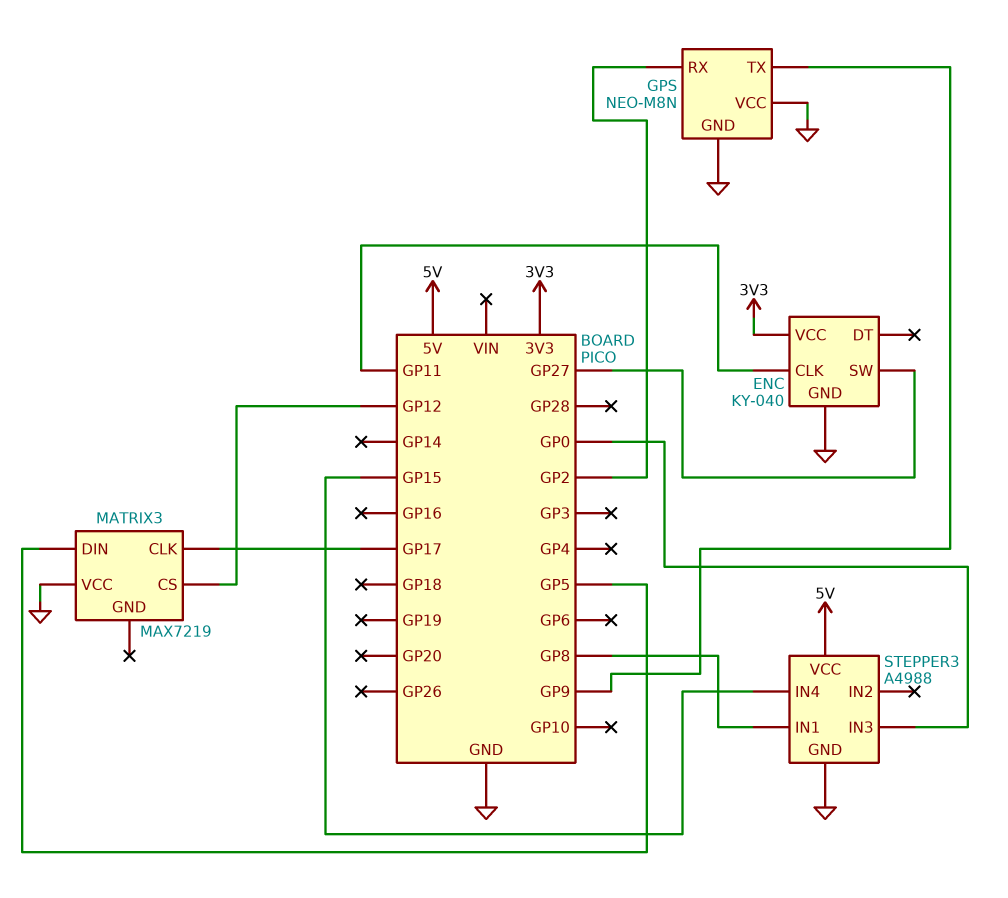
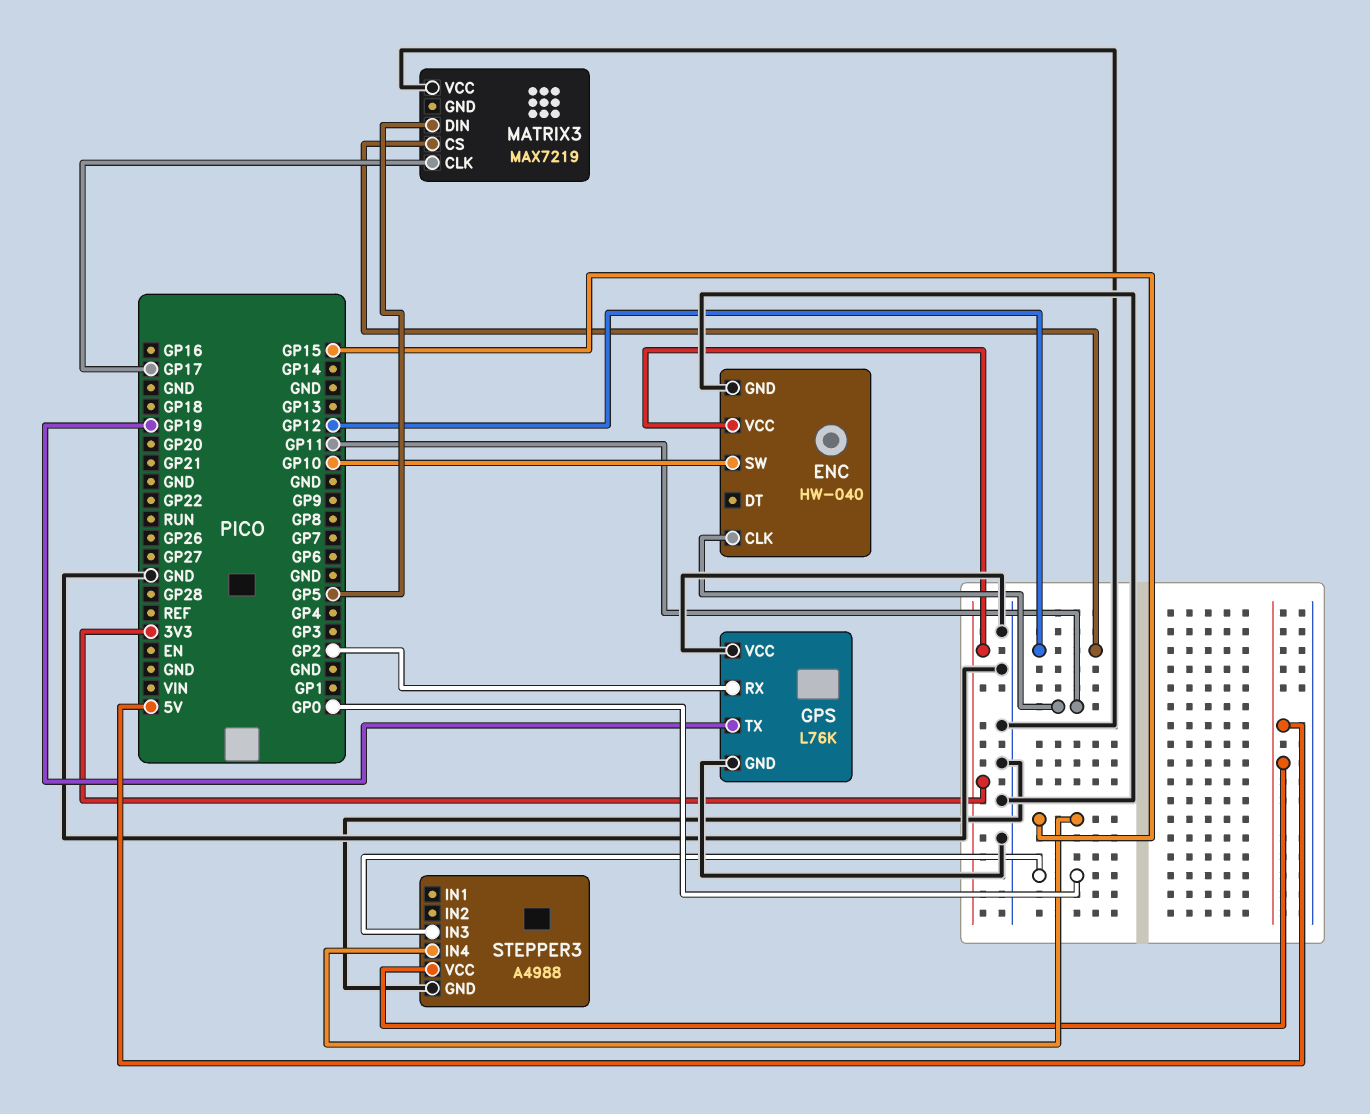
ENC: KY-040 -> HW-040
ENC pin SW: GP27 -> GP10
GPS: NEO-M8N -> L76K
GPS pin TX: GP9 -> GP19
STEPPER3 pin IN1: GP8 -> none

